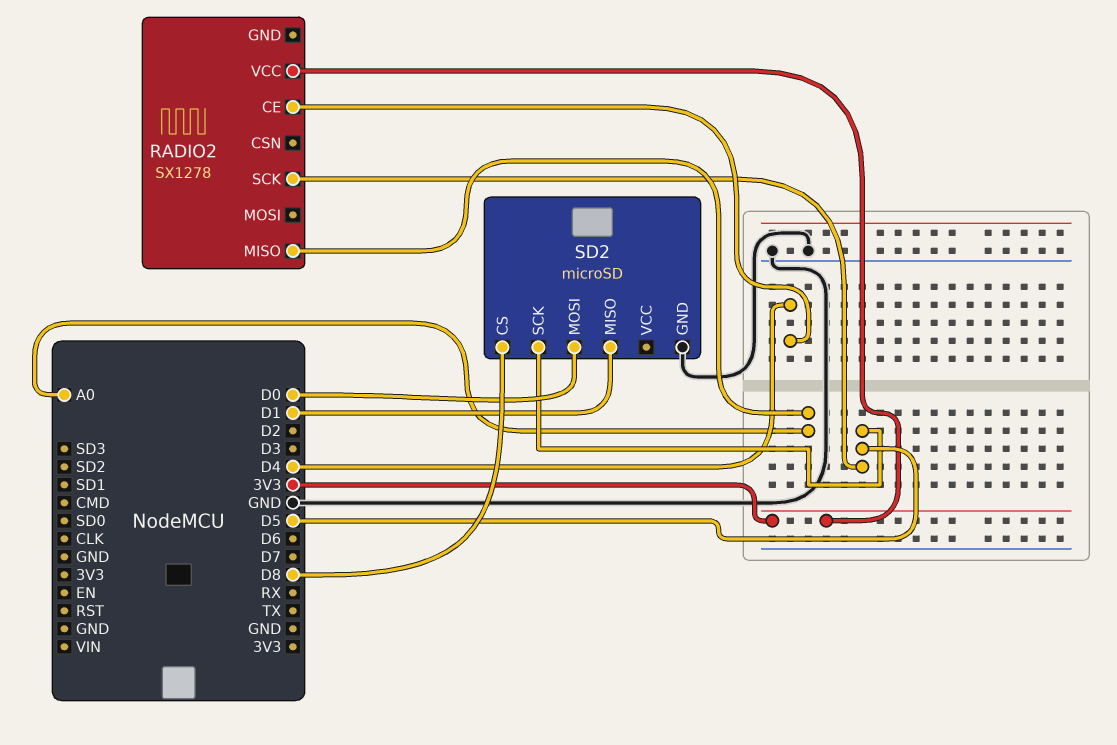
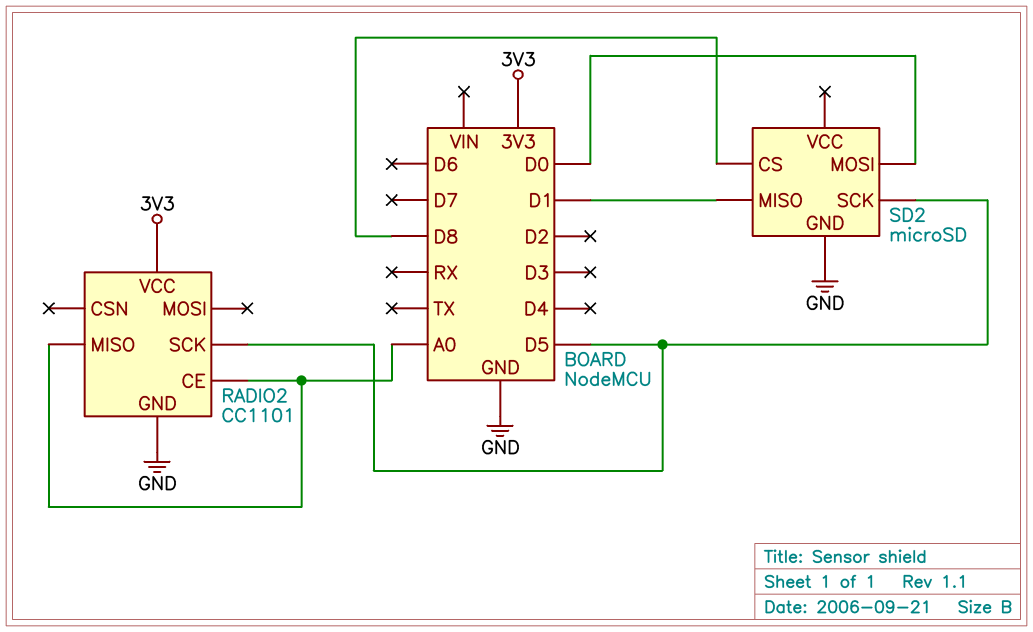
RADIO2: SX1278 -> CC1101
RADIO2 pin CE: D4 -> A0
RADIO2 pin GND: none -> GND

